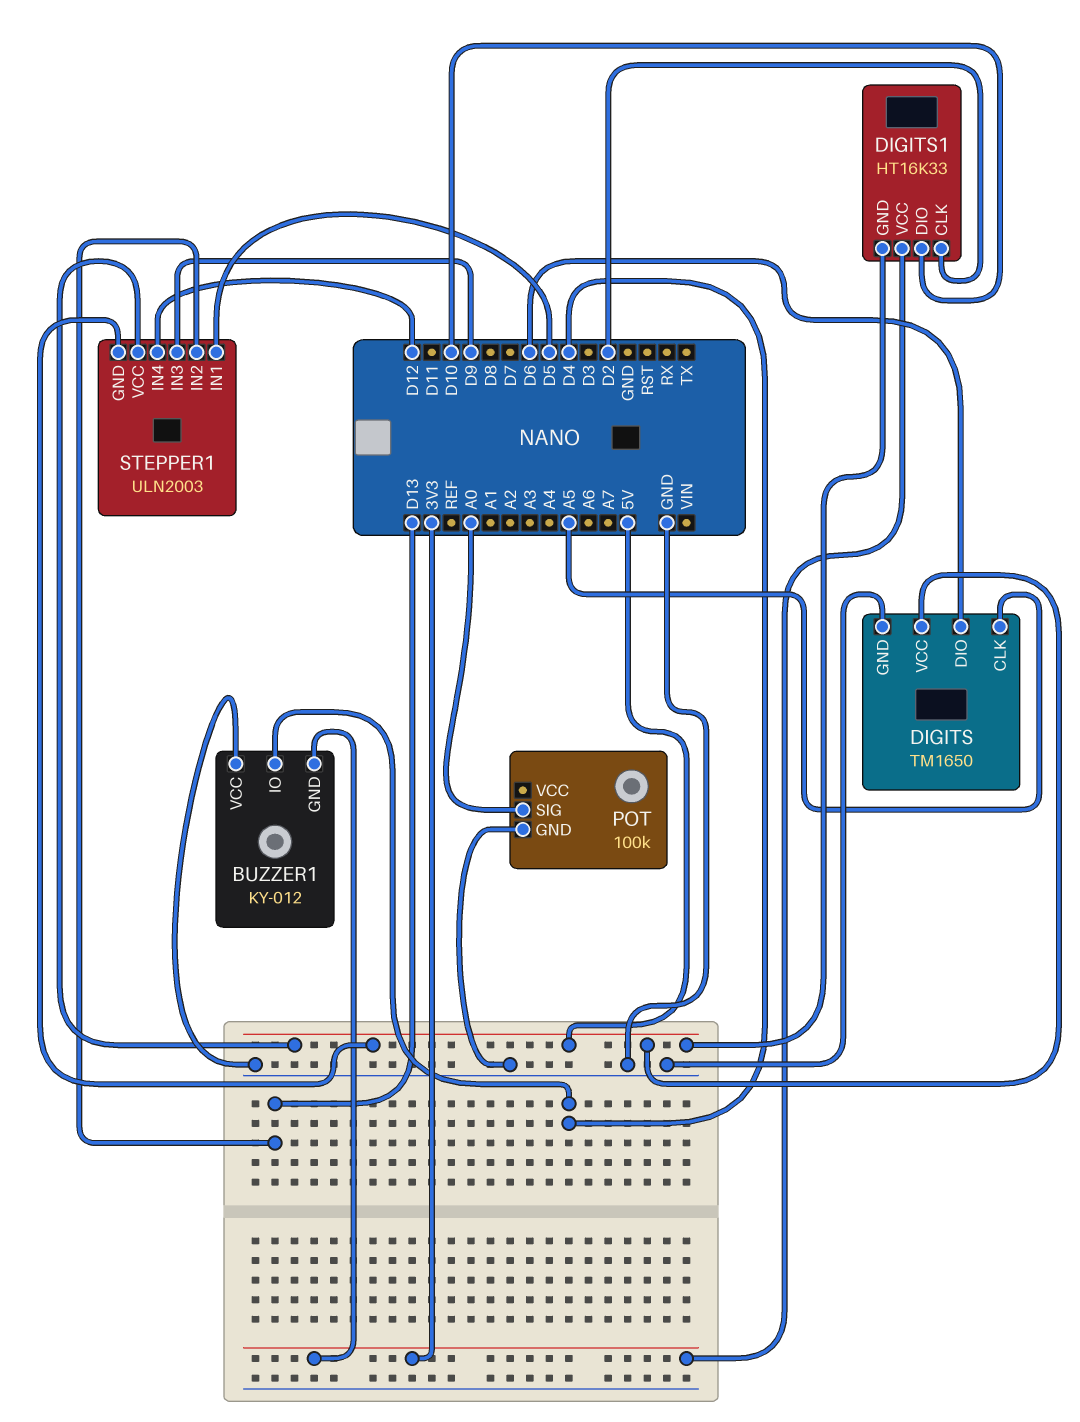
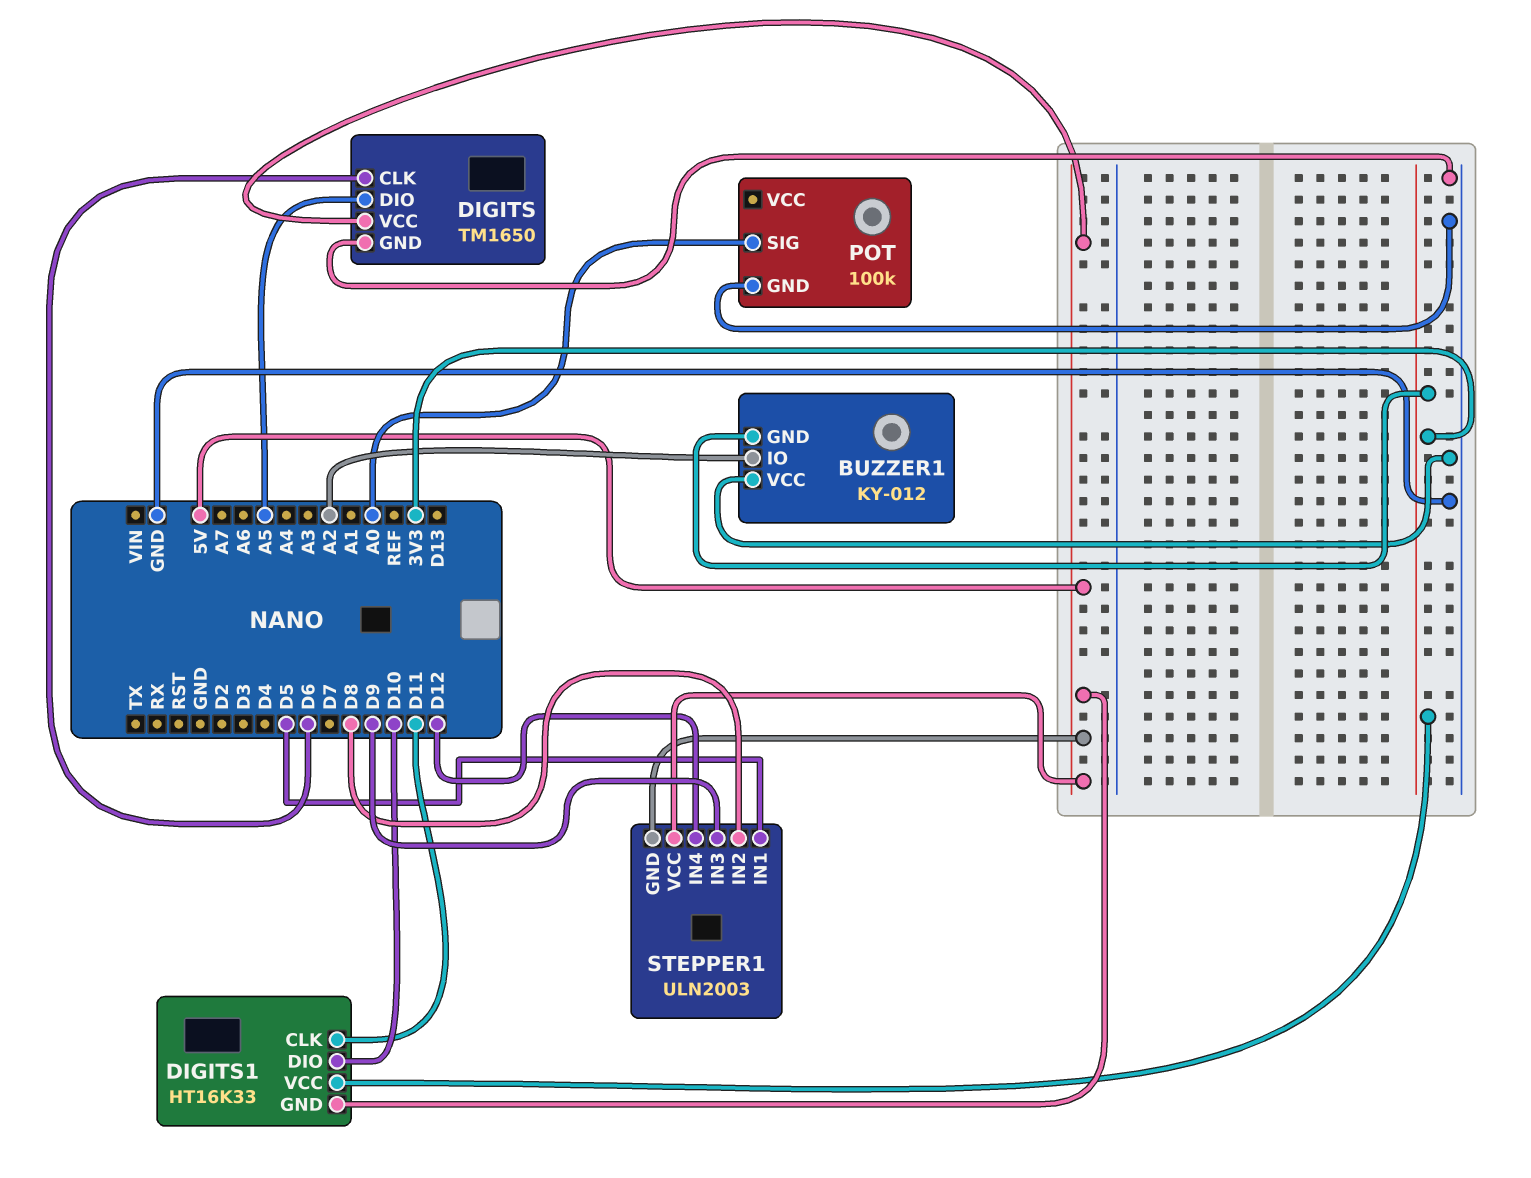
BUZZER1 pin IO: D4 -> A2
DIGITS pin CLK: A5 -> D6
DIGITS pin DIO: D6 -> A5
DIGITS1 pin CLK: D2 -> D11
STEPPER1 pin IN2: D13 -> D8

